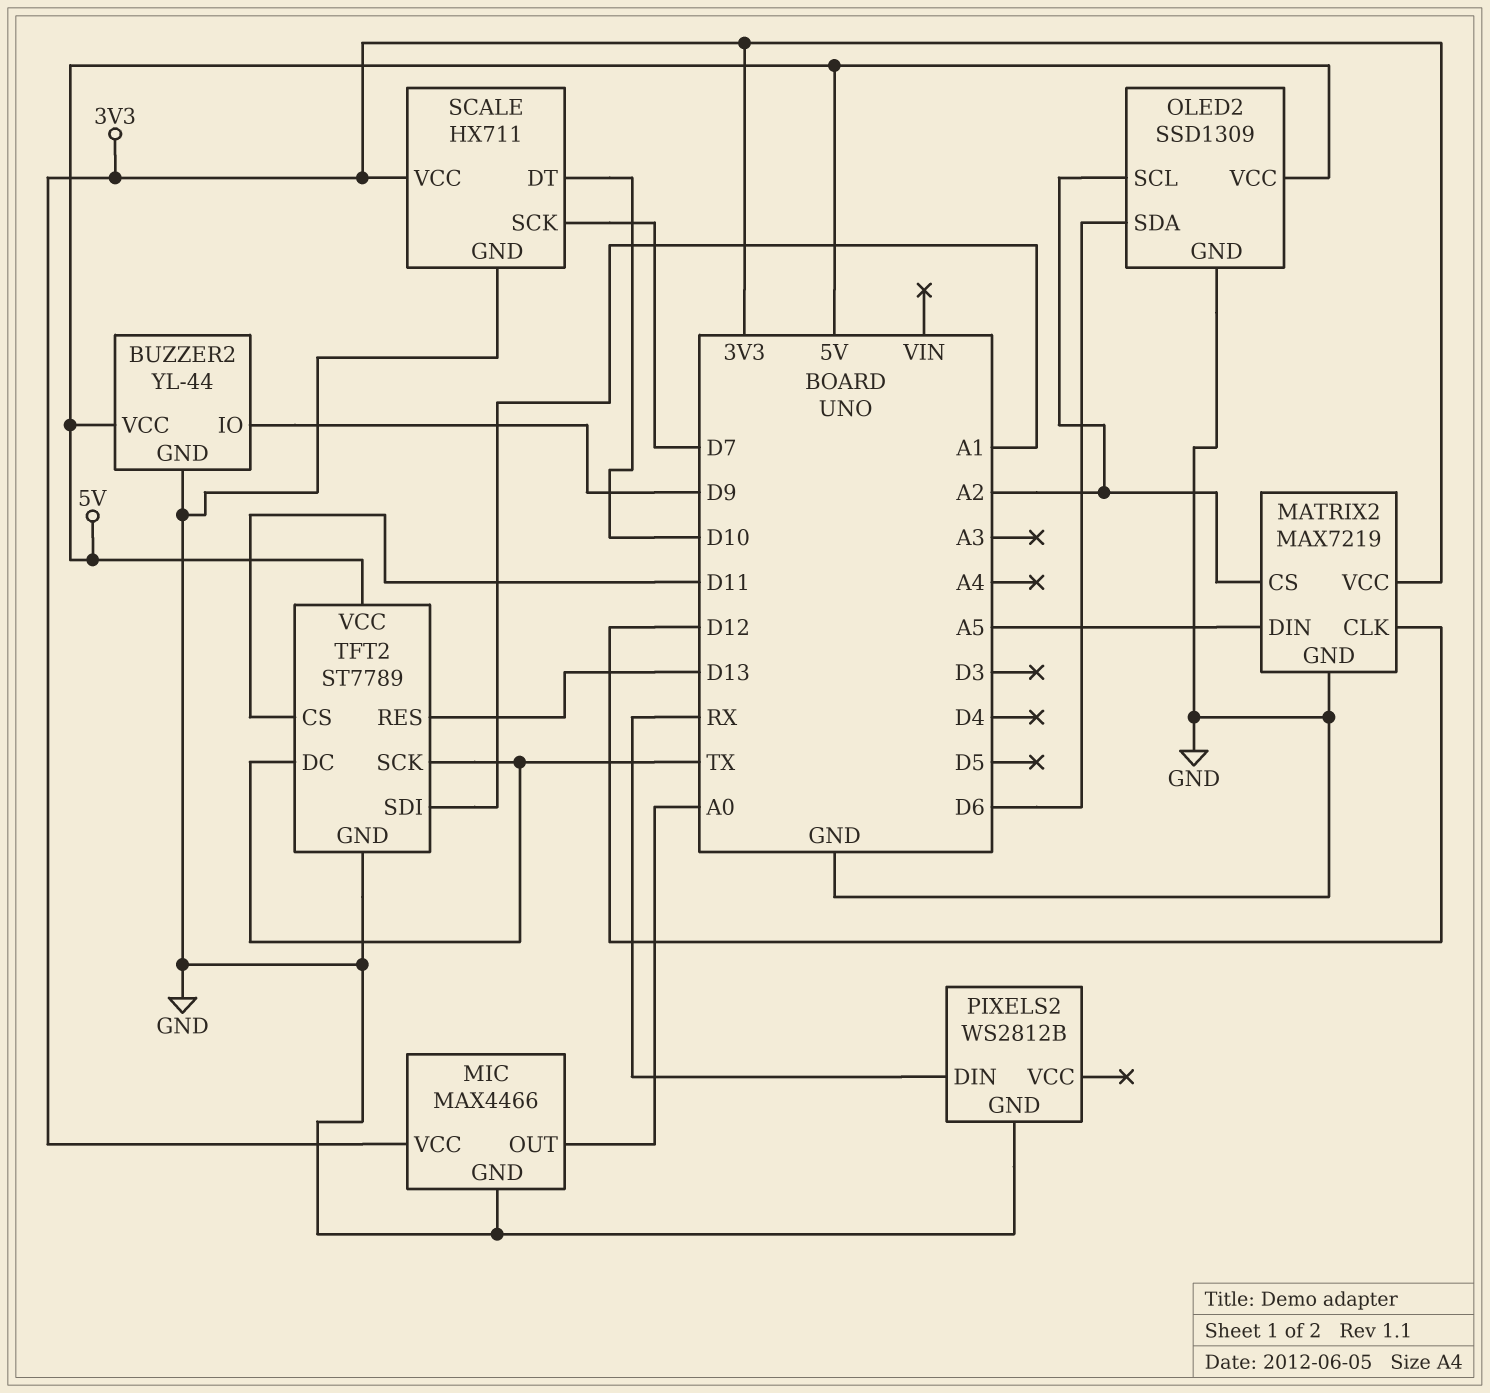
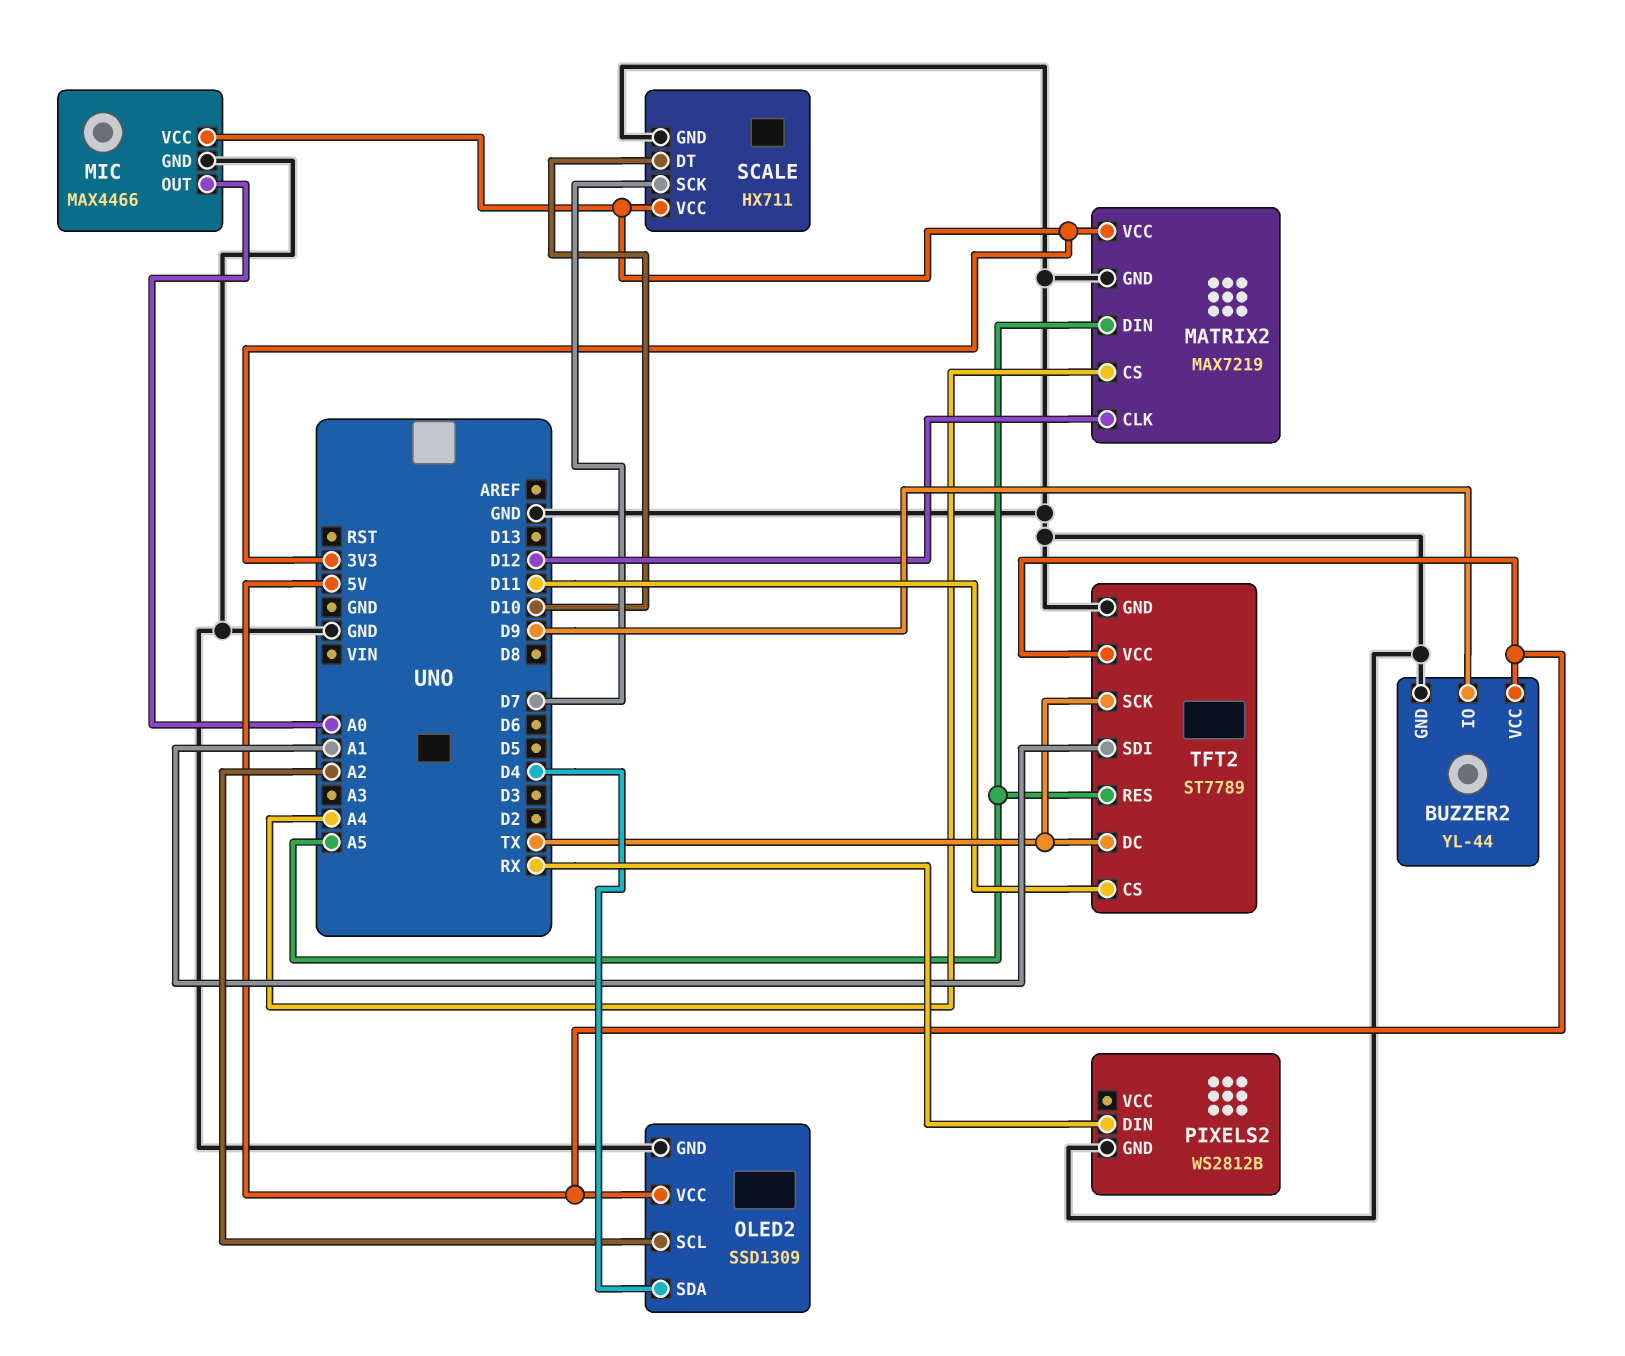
MATRIX2 pin CS: A2 -> A4
OLED2 pin SDA: D6 -> D4
TFT2 pin RES: D13 -> A5

